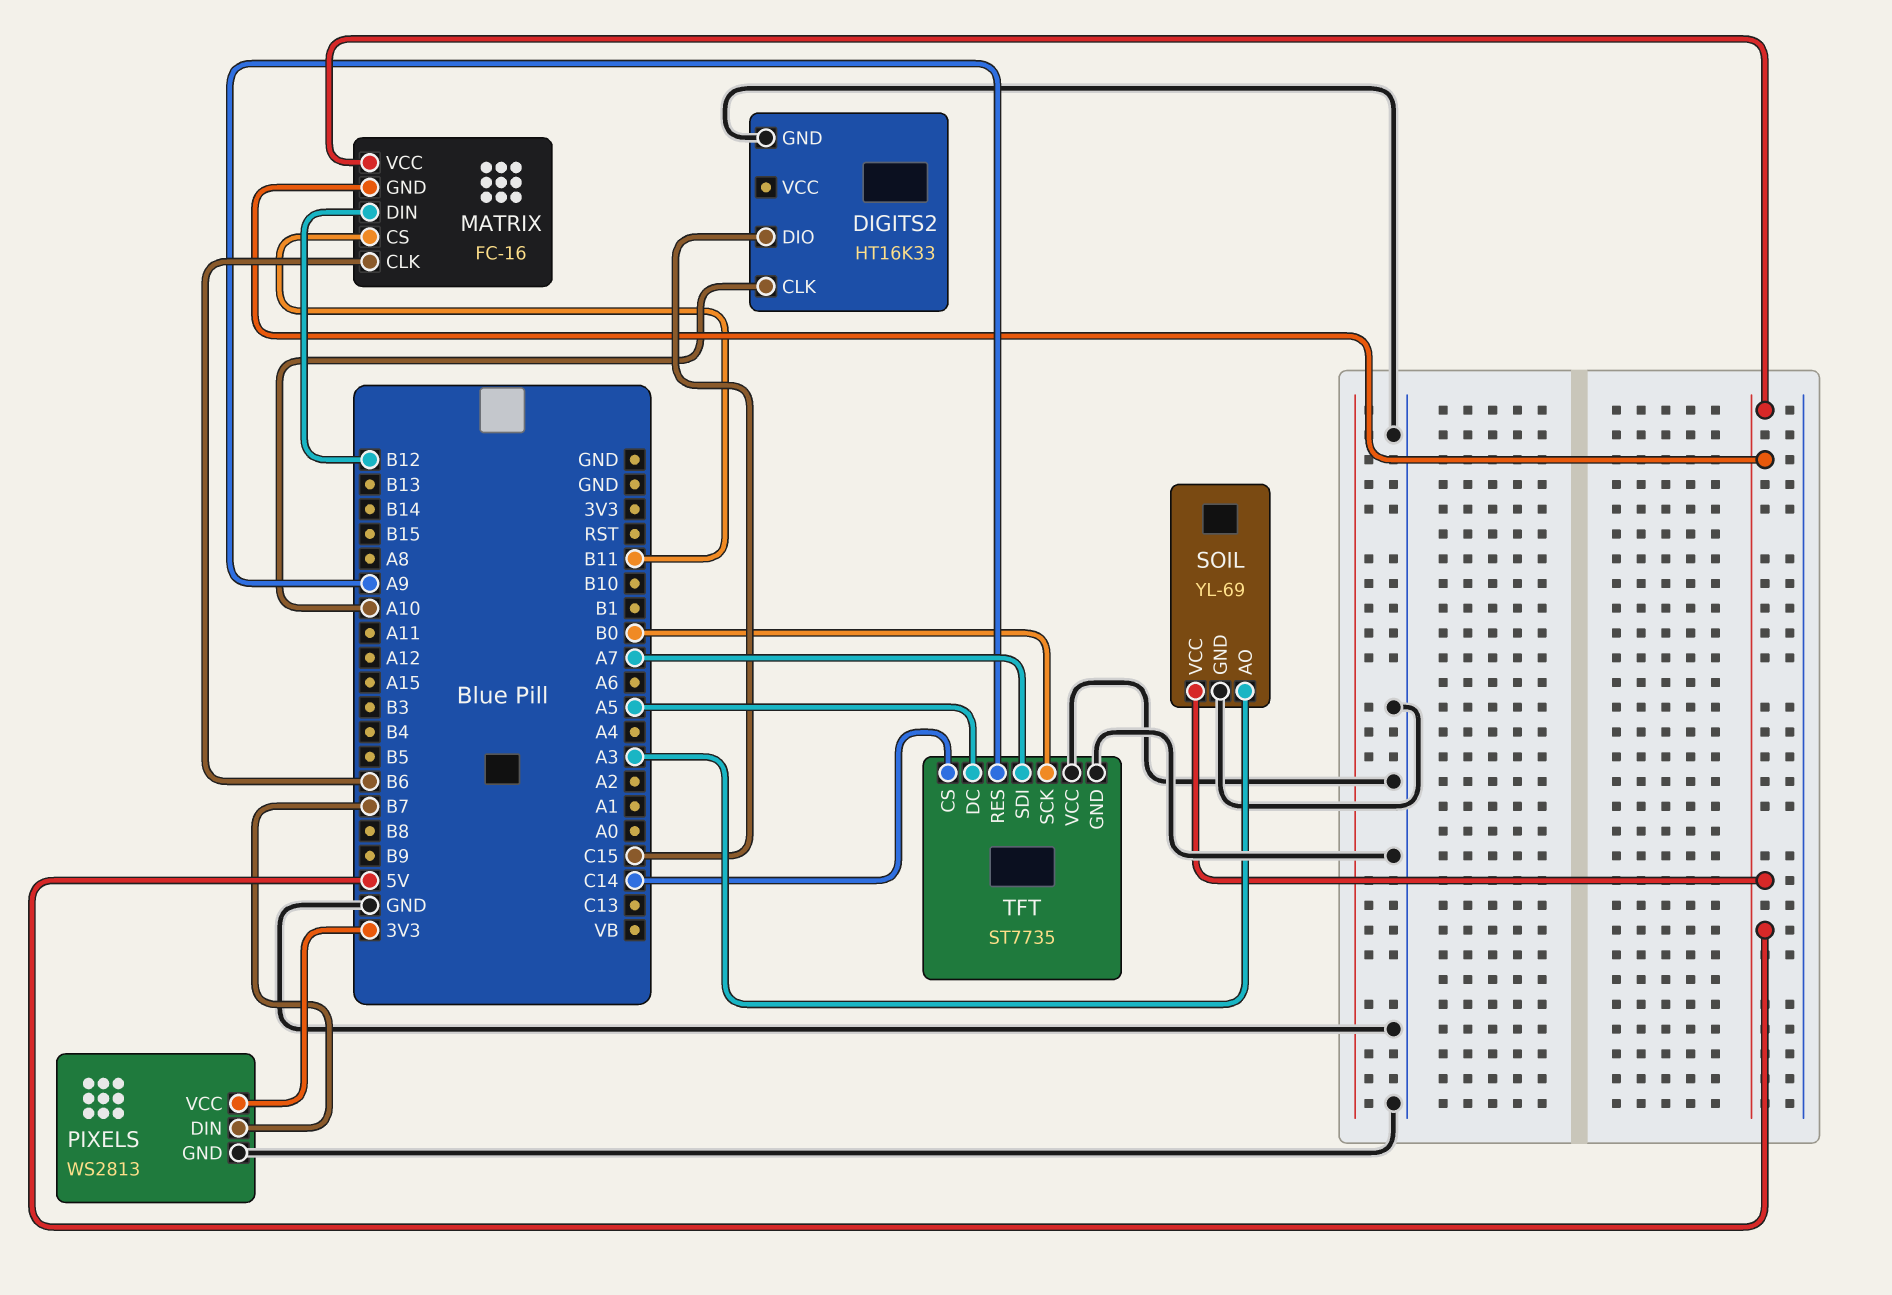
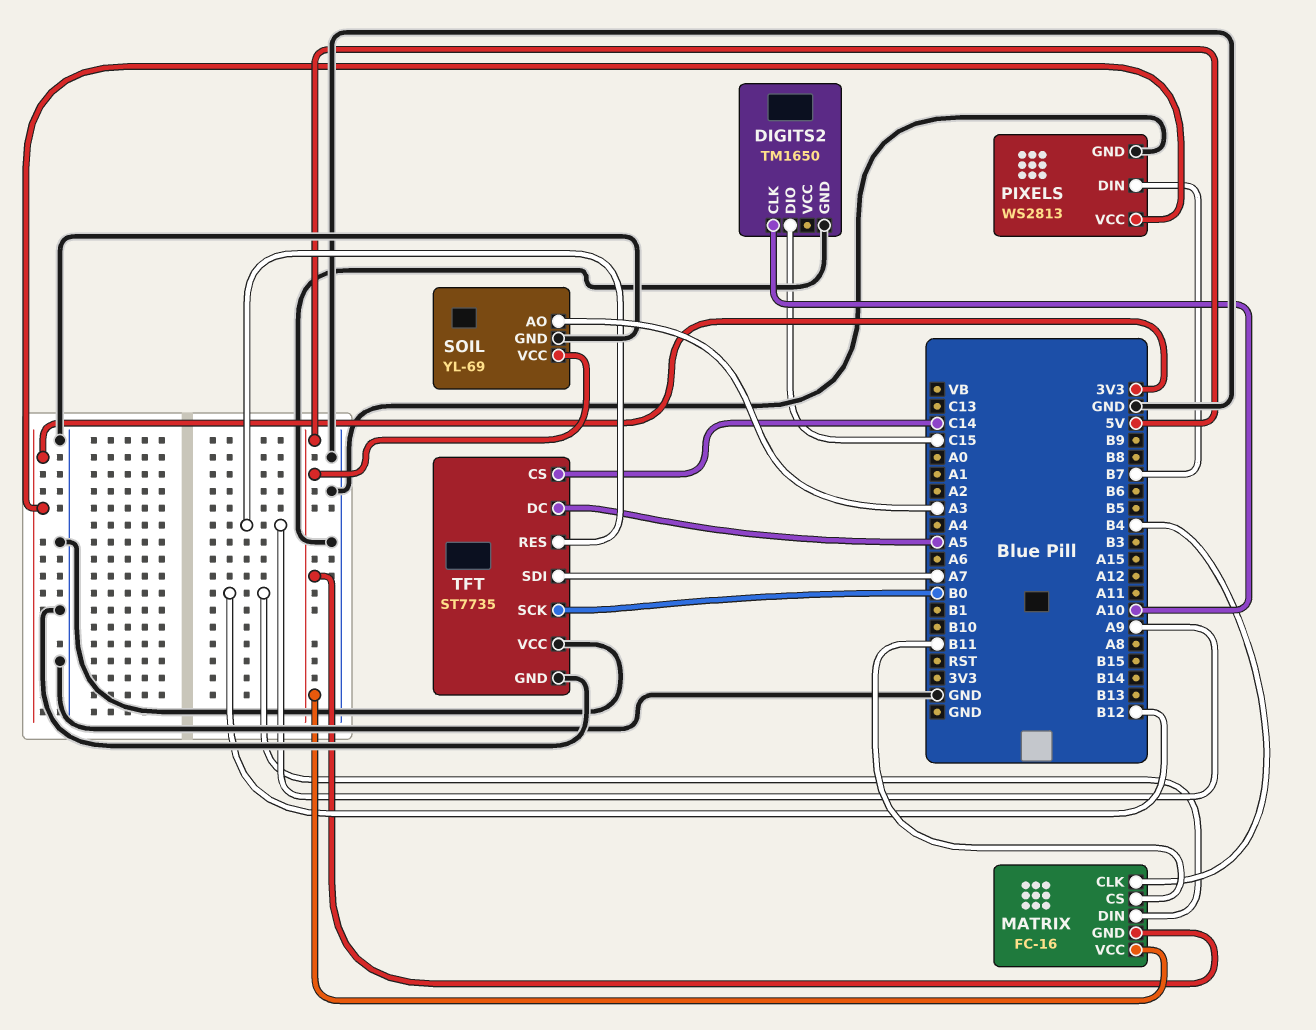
DIGITS2: HT16K33 -> TM1650
MATRIX pin CLK: B6 -> B4

